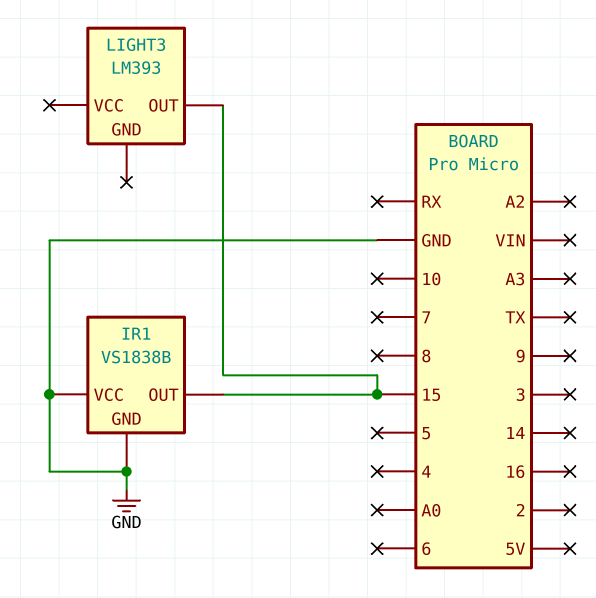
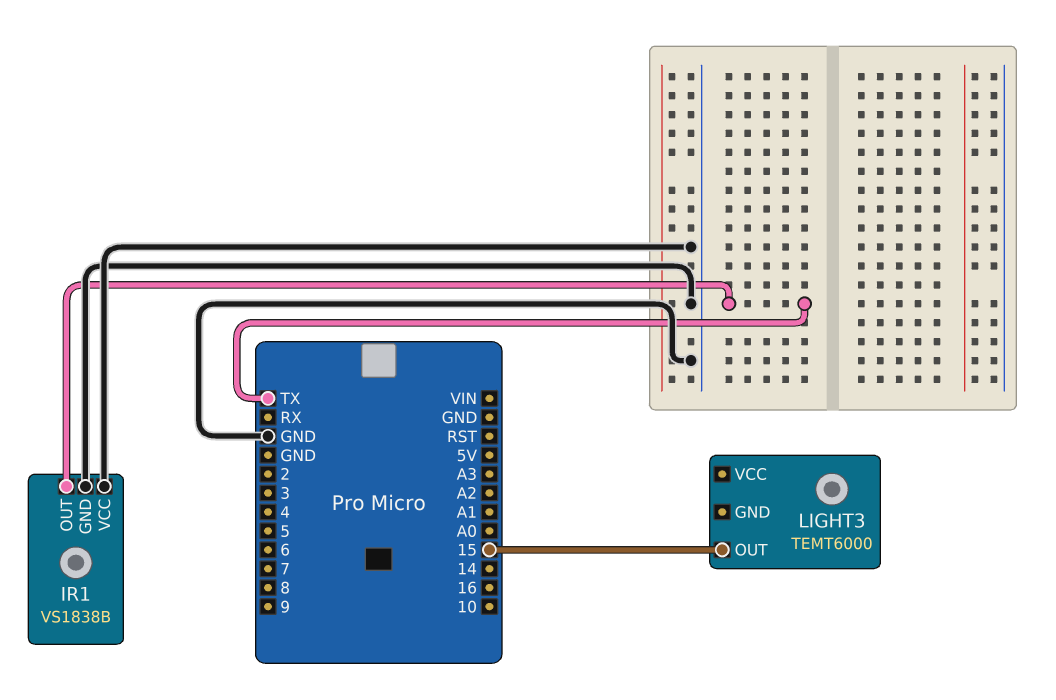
IR1 pin OUT: 15 -> TX
LIGHT3: LM393 -> TEMT6000

